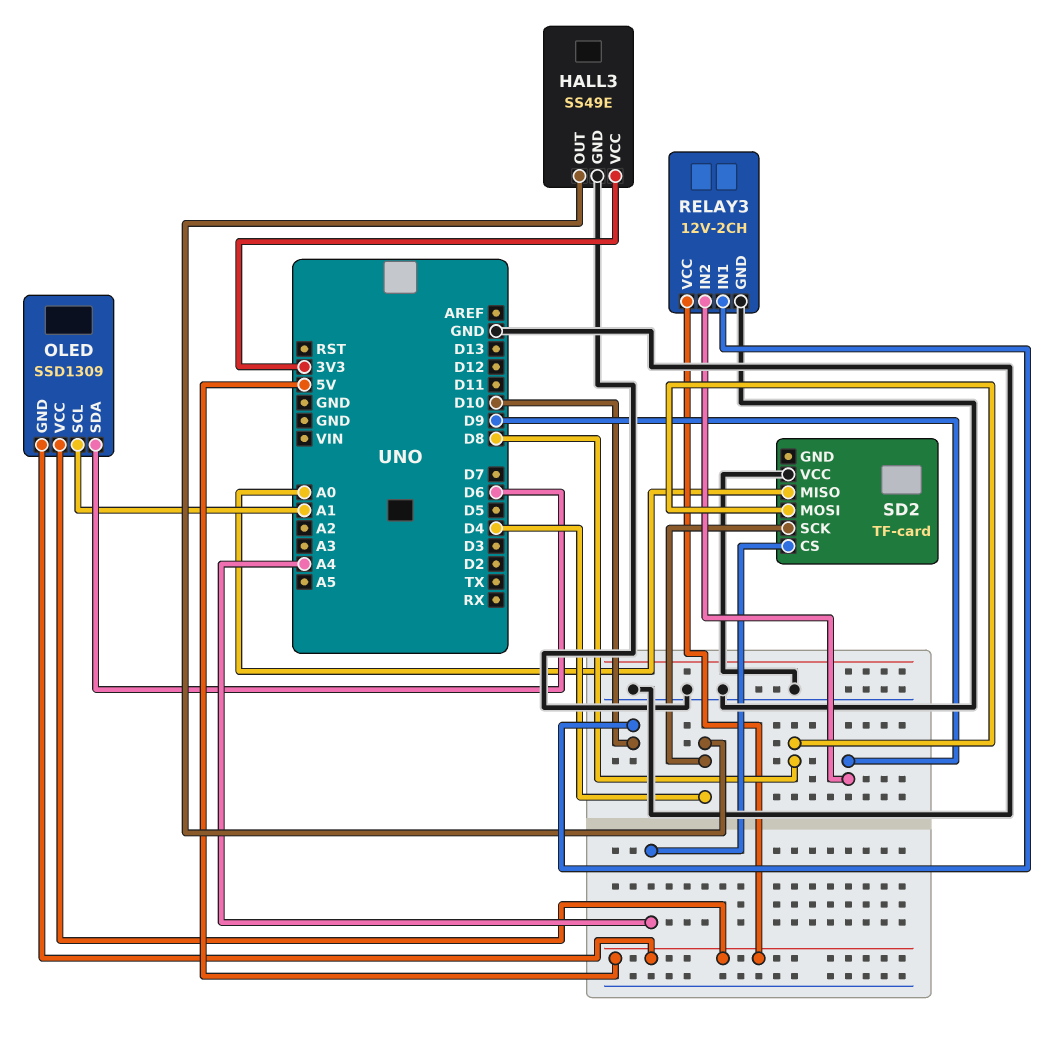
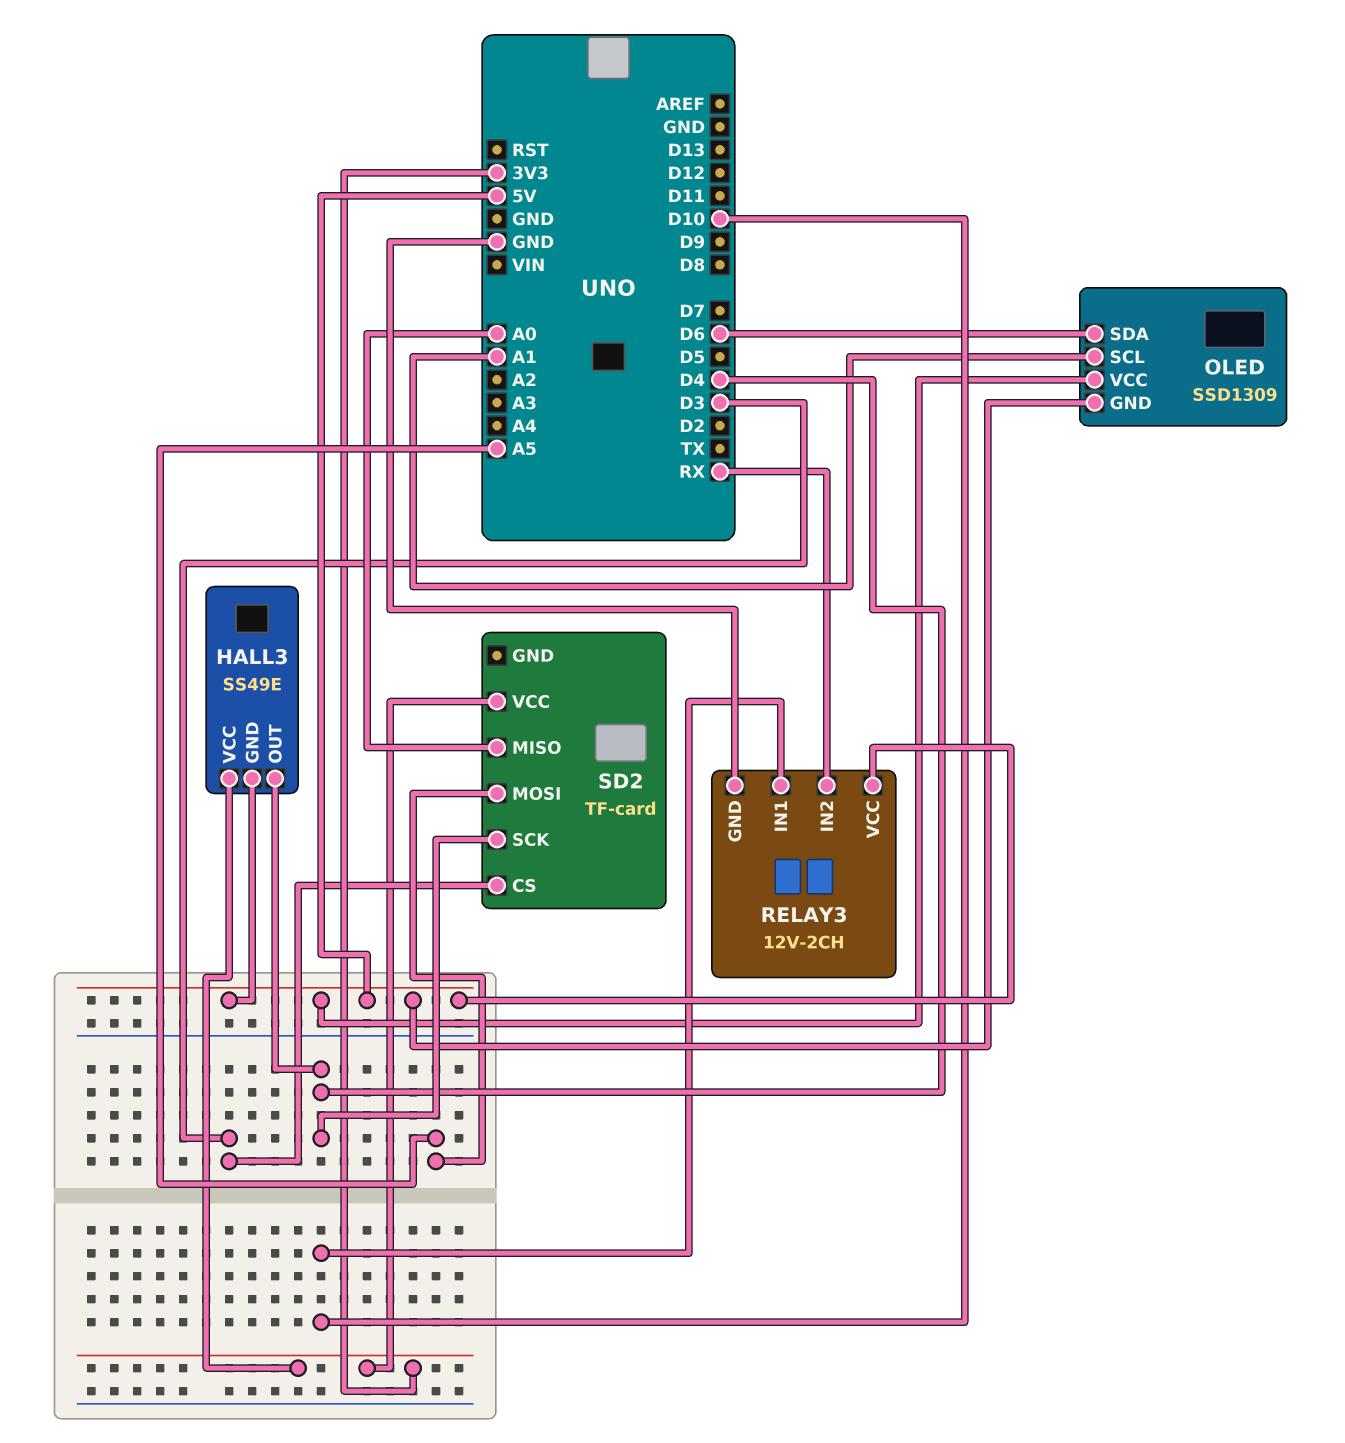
HALL3 pin GND: GND -> 5V
RELAY3 pin IN2: D9 -> RX
SD2 pin CS: A4 -> D3
SD2 pin MOSI: D8 -> A5
SD2 pin VCC: GND -> 3V3

